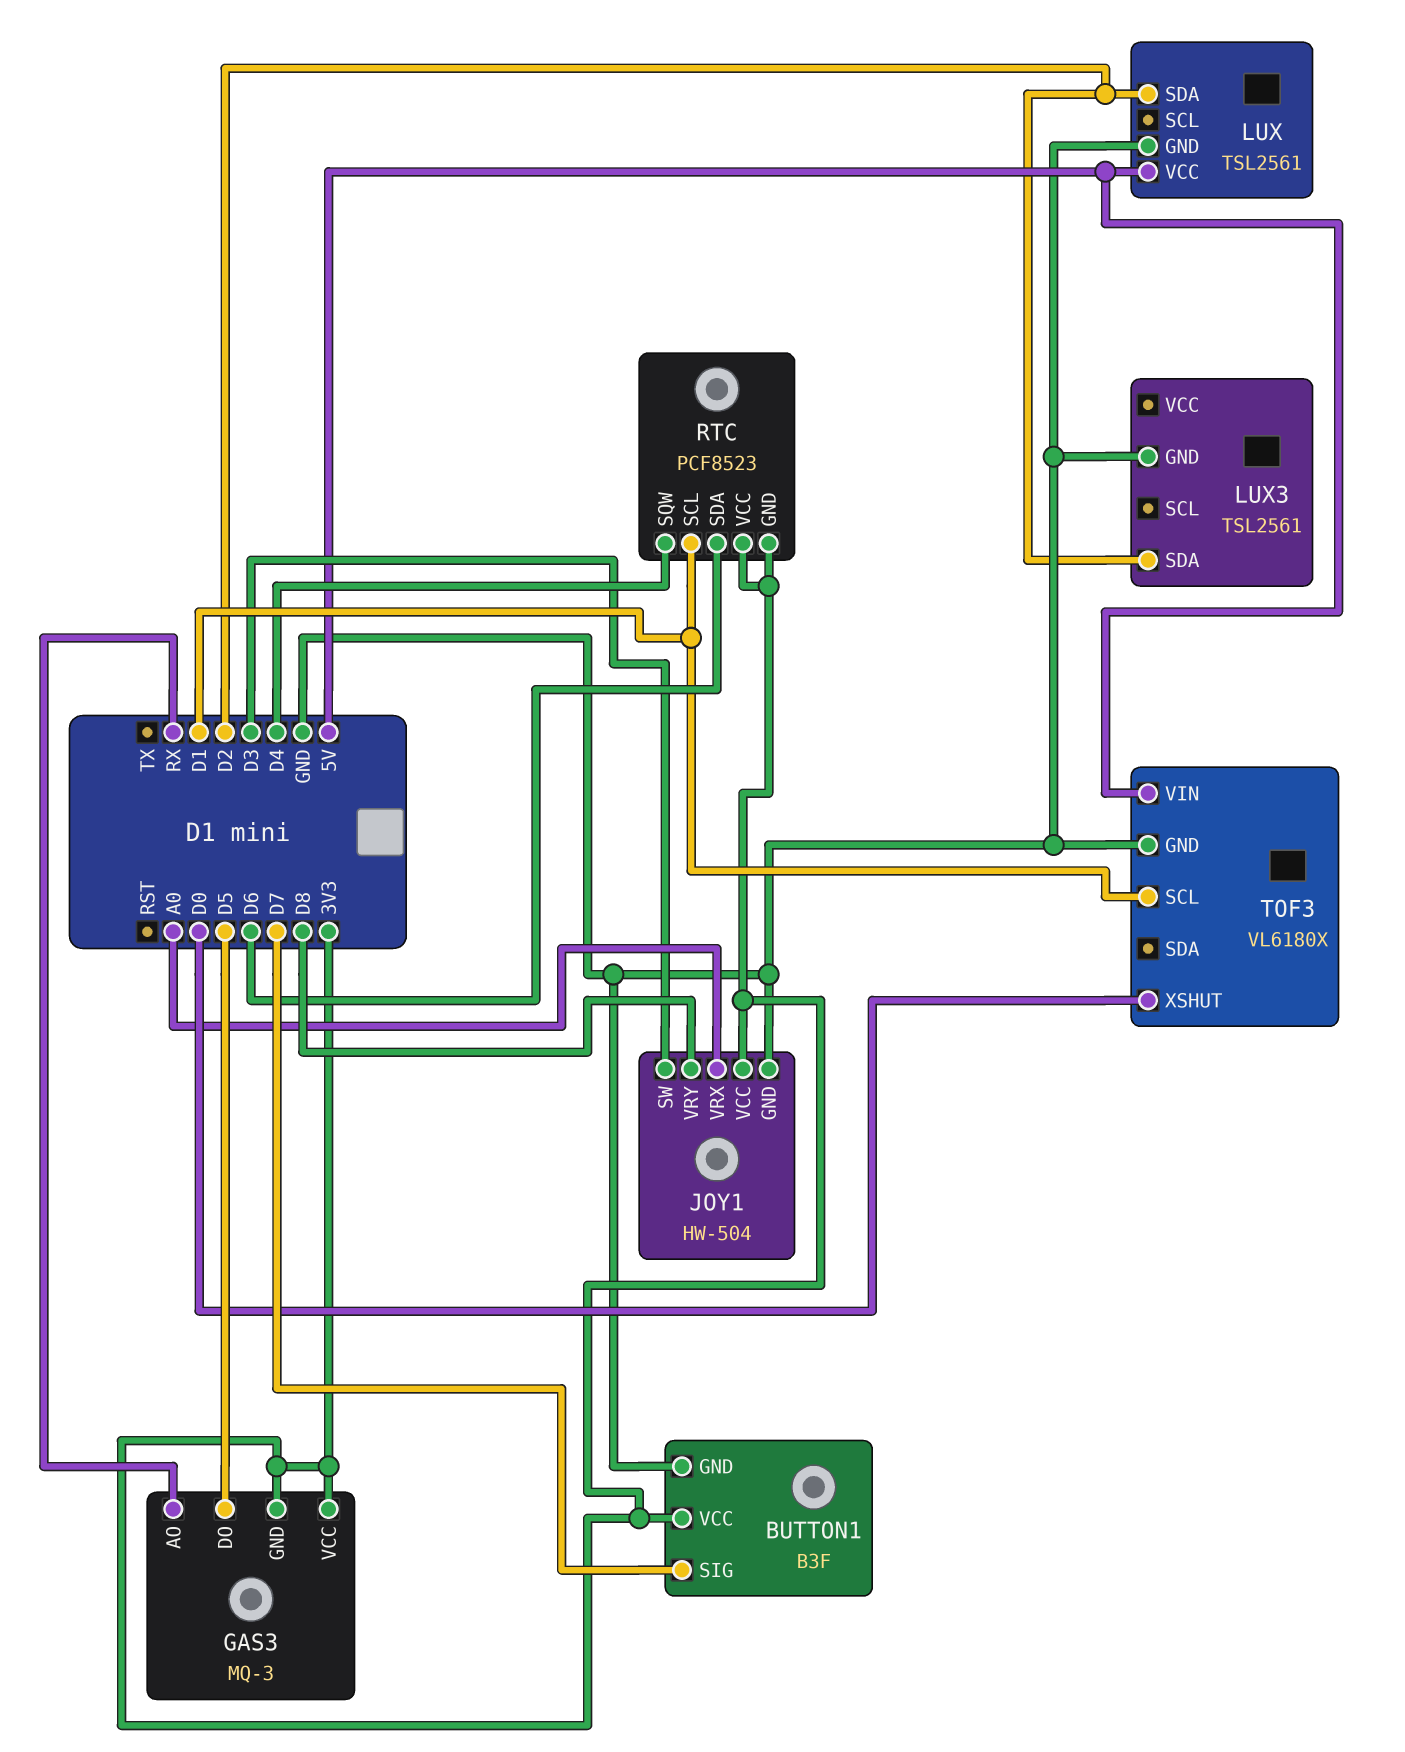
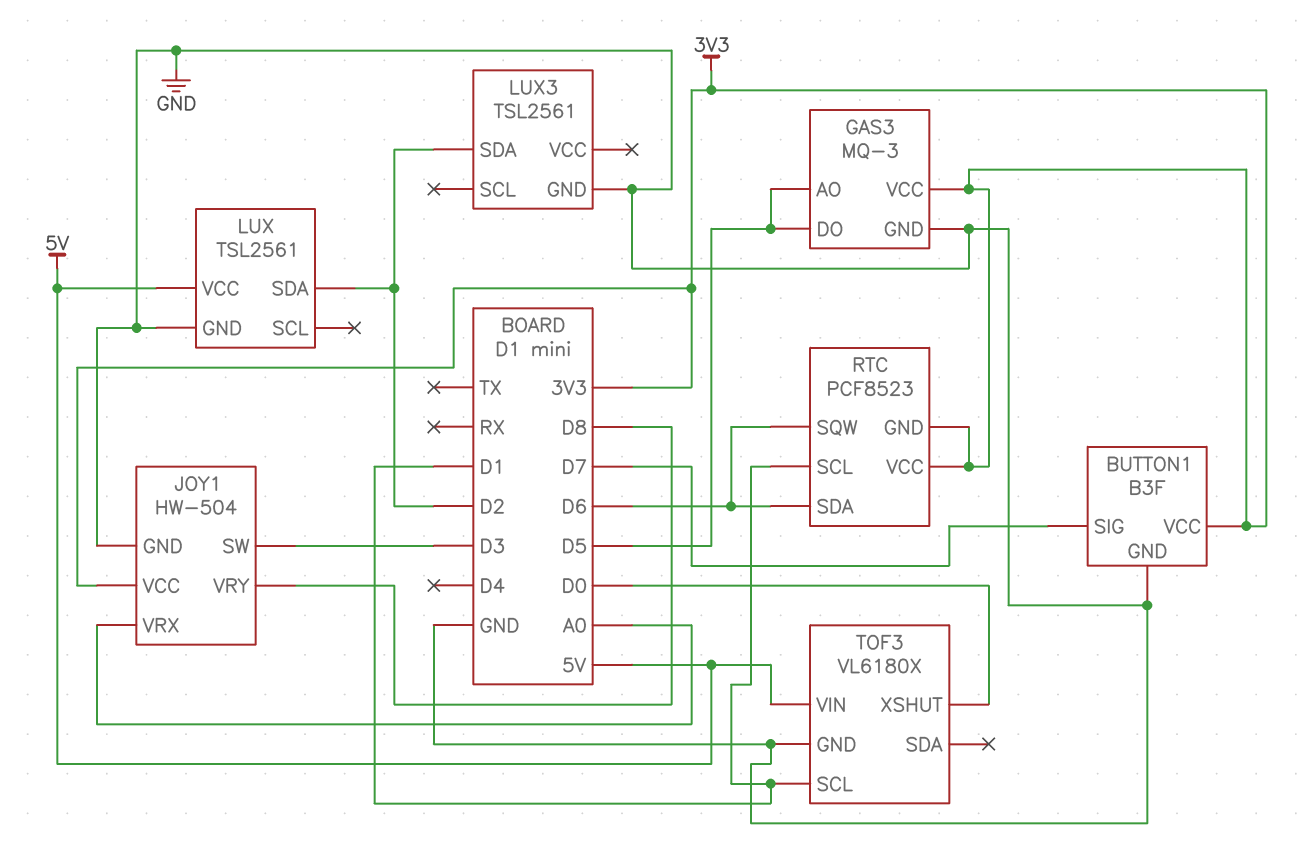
GAS3 pin AO: RX -> D5
GAS3 pin GND: 3V3 -> GND
RTC pin SQW: D4 -> D6

